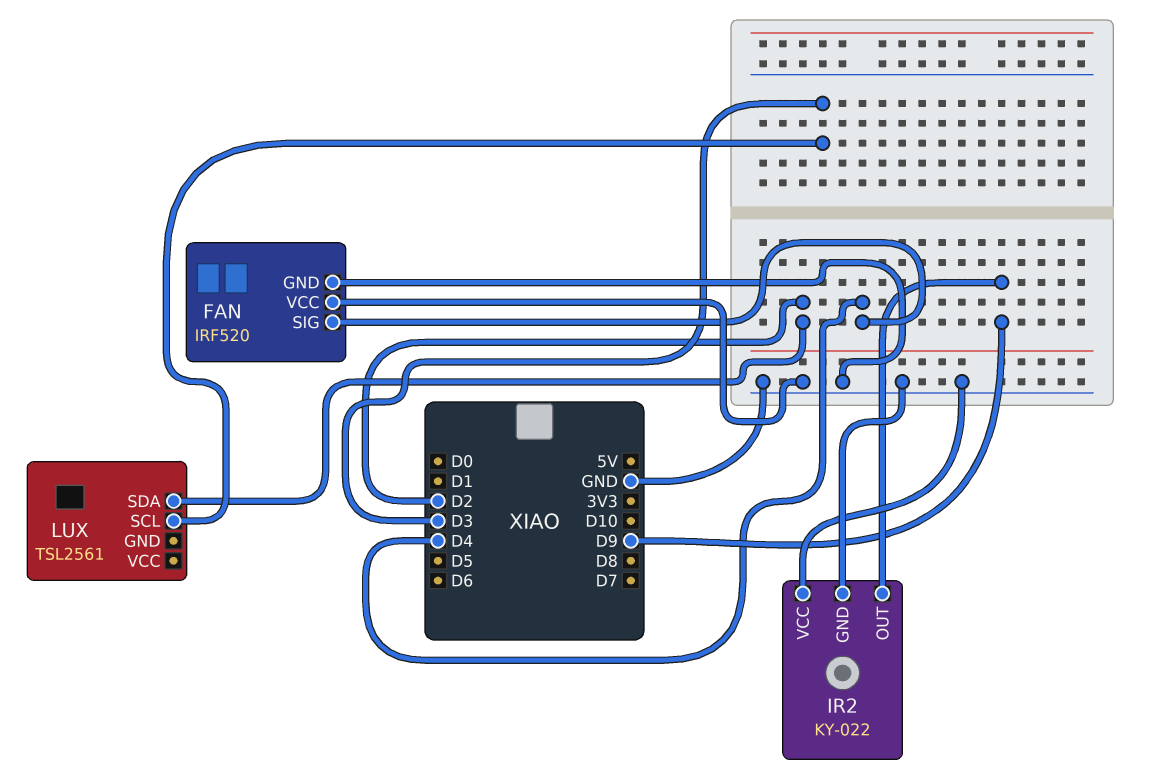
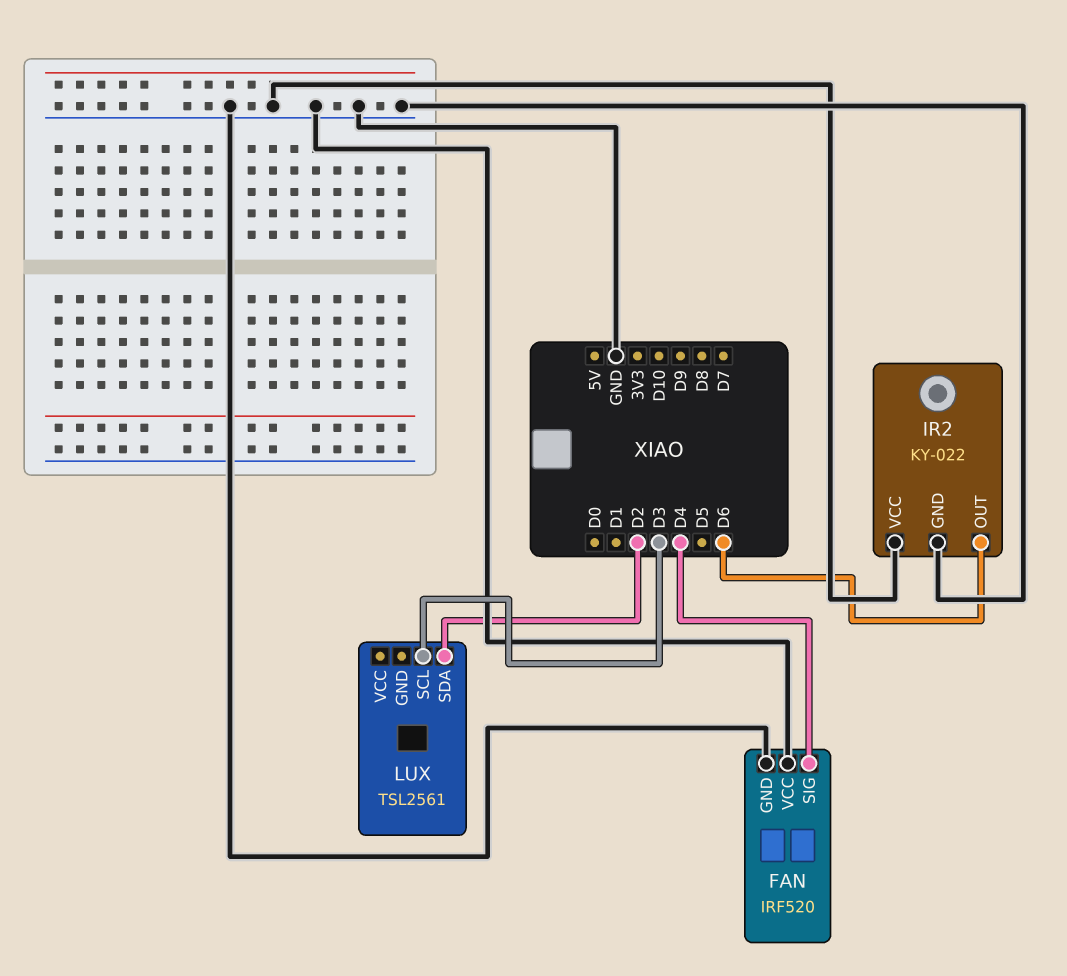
IR2 pin OUT: D9 -> D6

